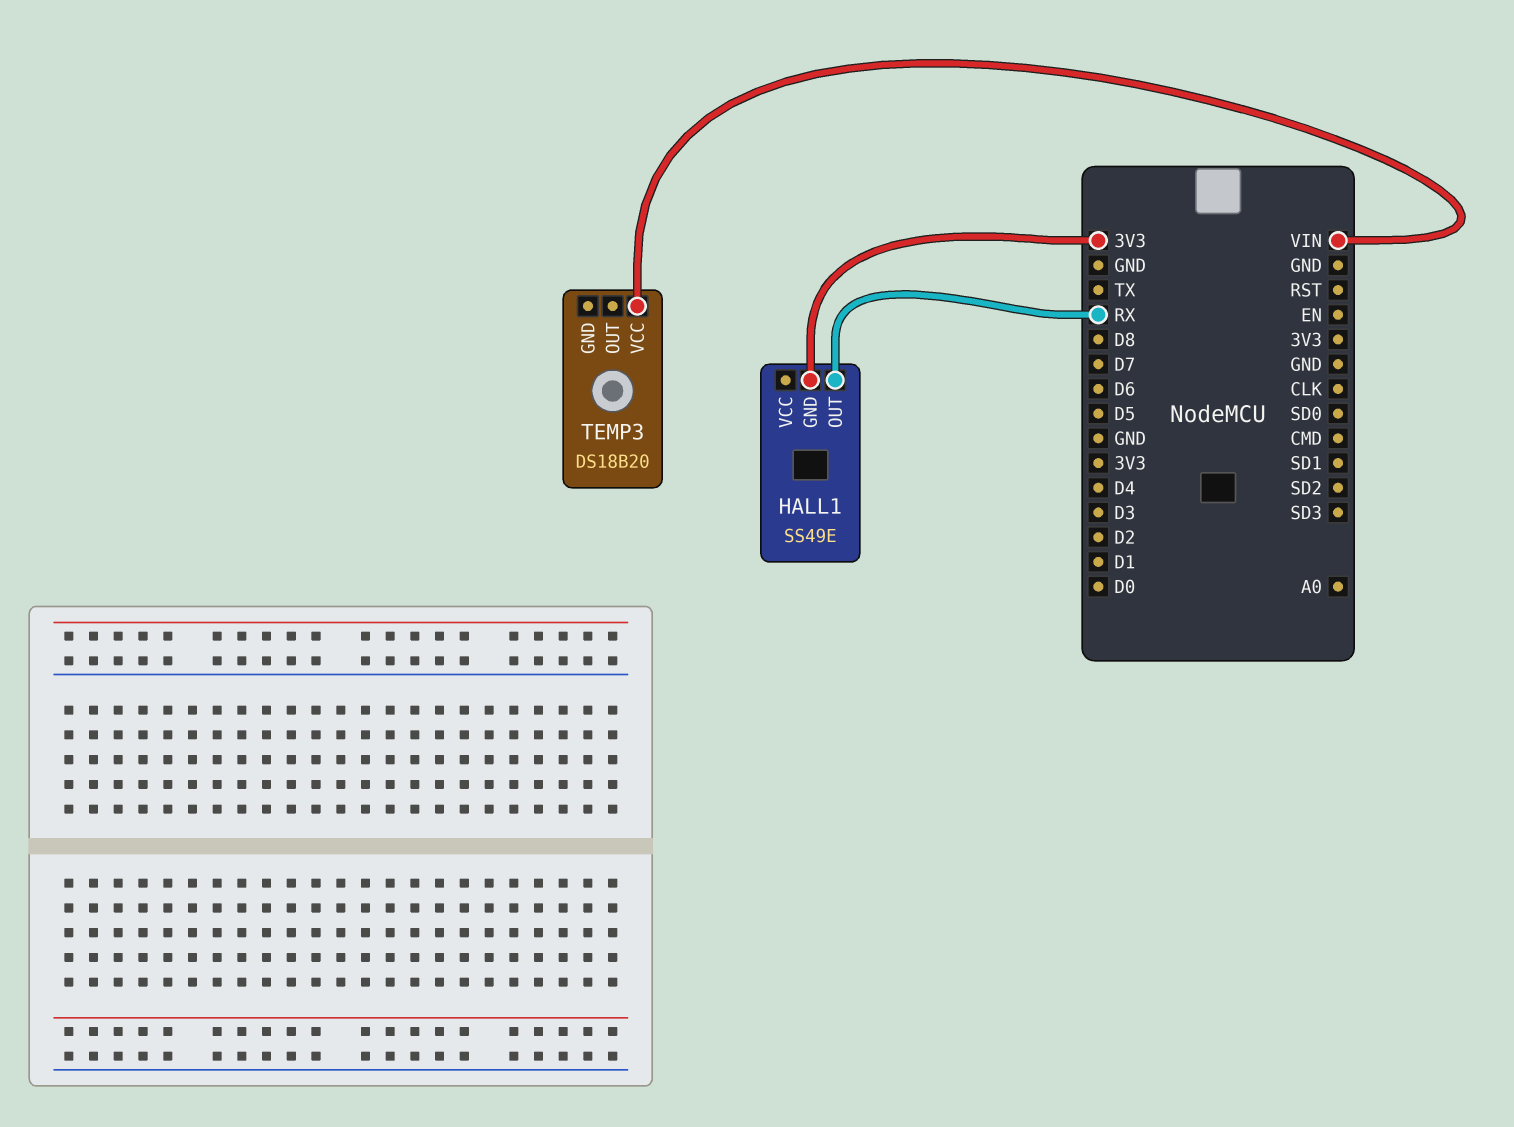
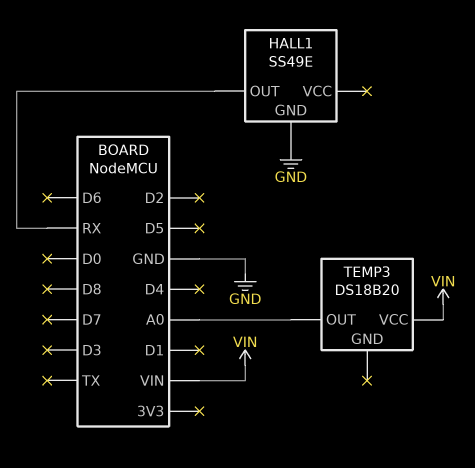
HALL1 pin GND: 3V3 -> GND
TEMP3 pin OUT: none -> A0

